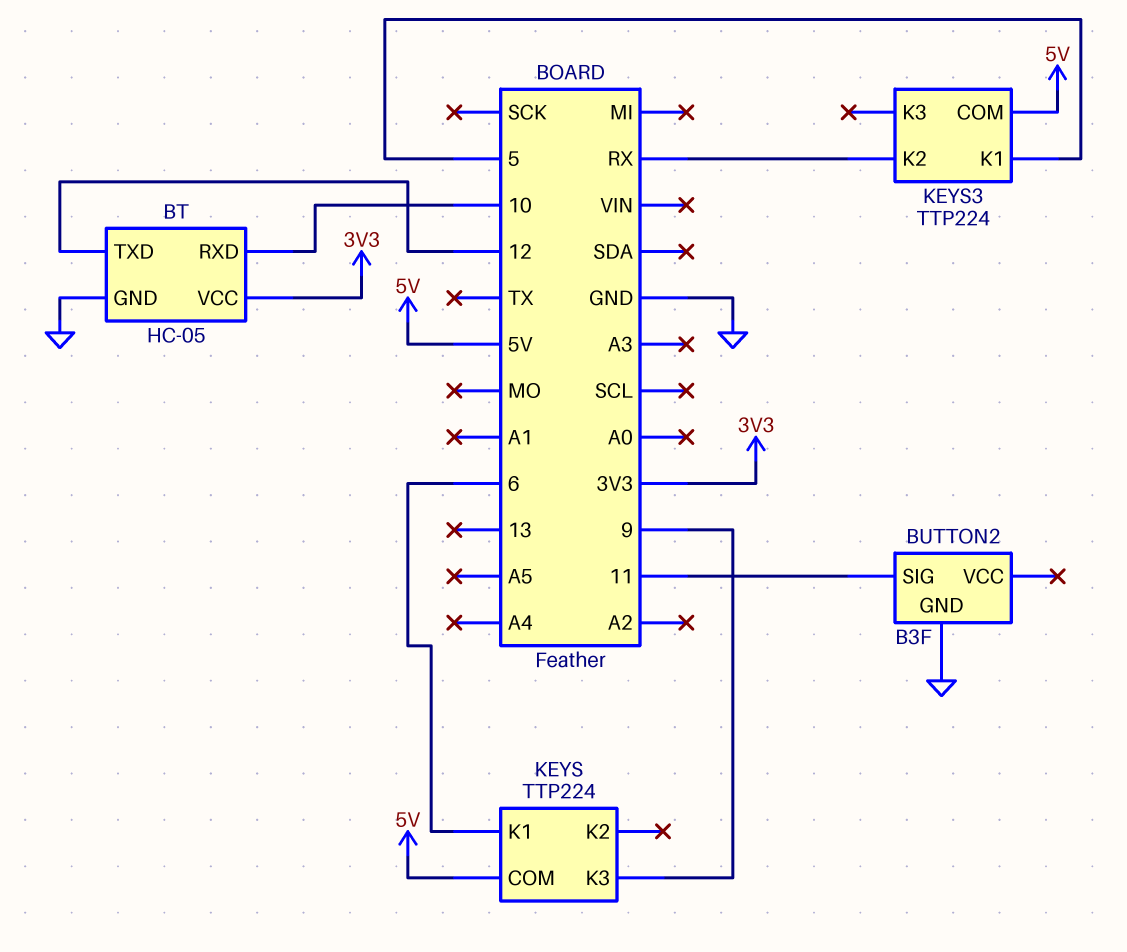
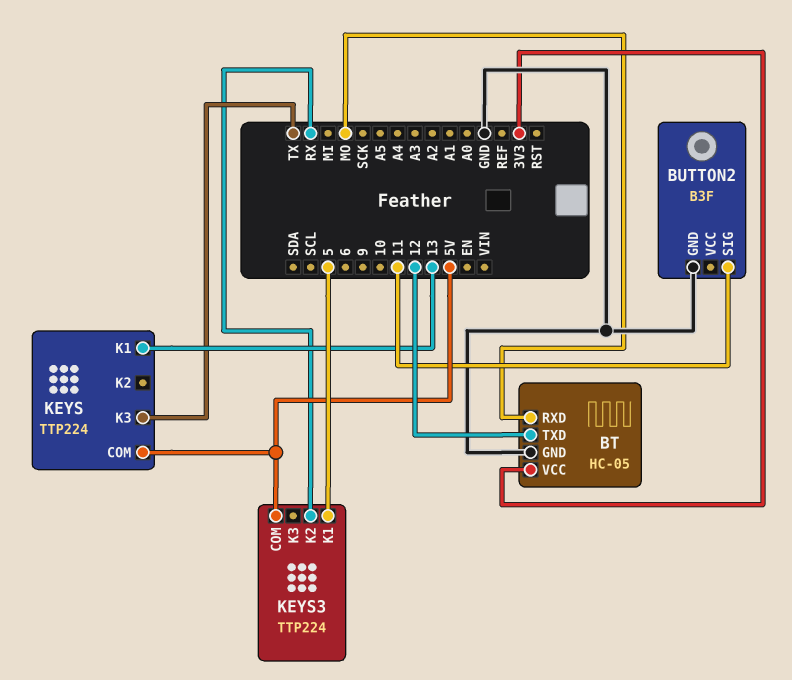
BT pin RXD: 10 -> MO
KEYS pin K1: 6 -> 13
KEYS pin K3: 9 -> TX

